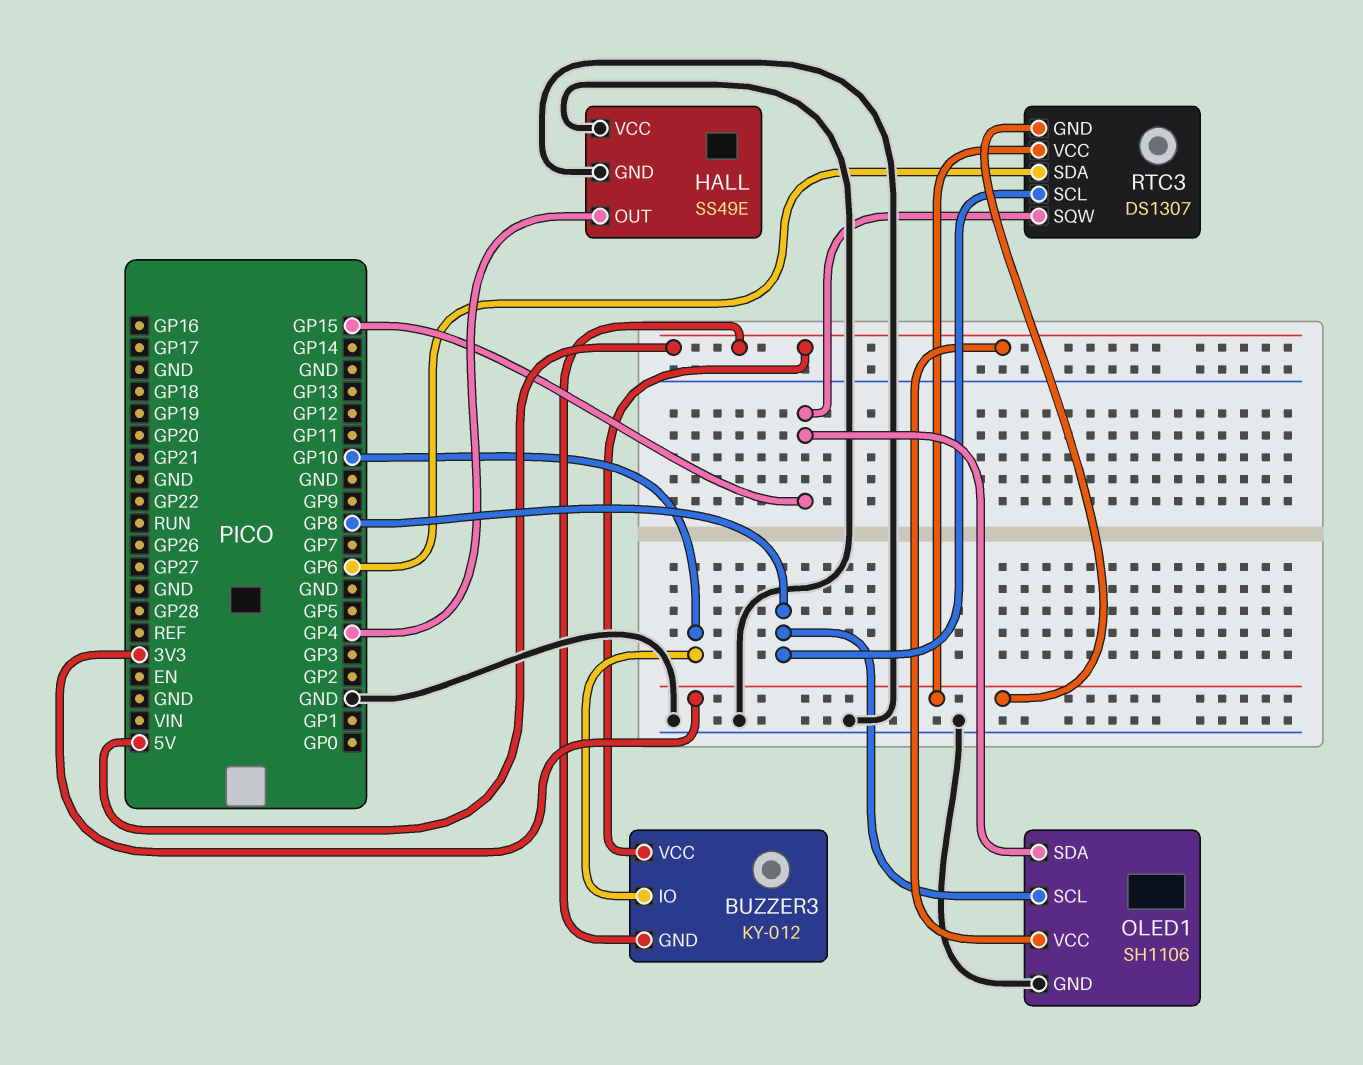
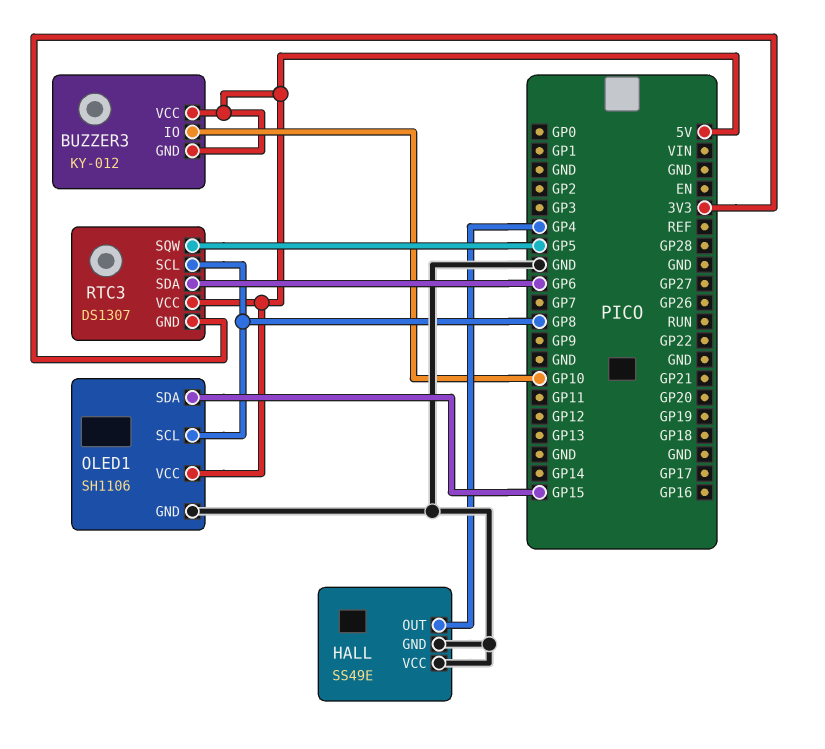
RTC3 pin SQW: GP15 -> GP5
RTC3 pin VCC: 3V3 -> 5V

